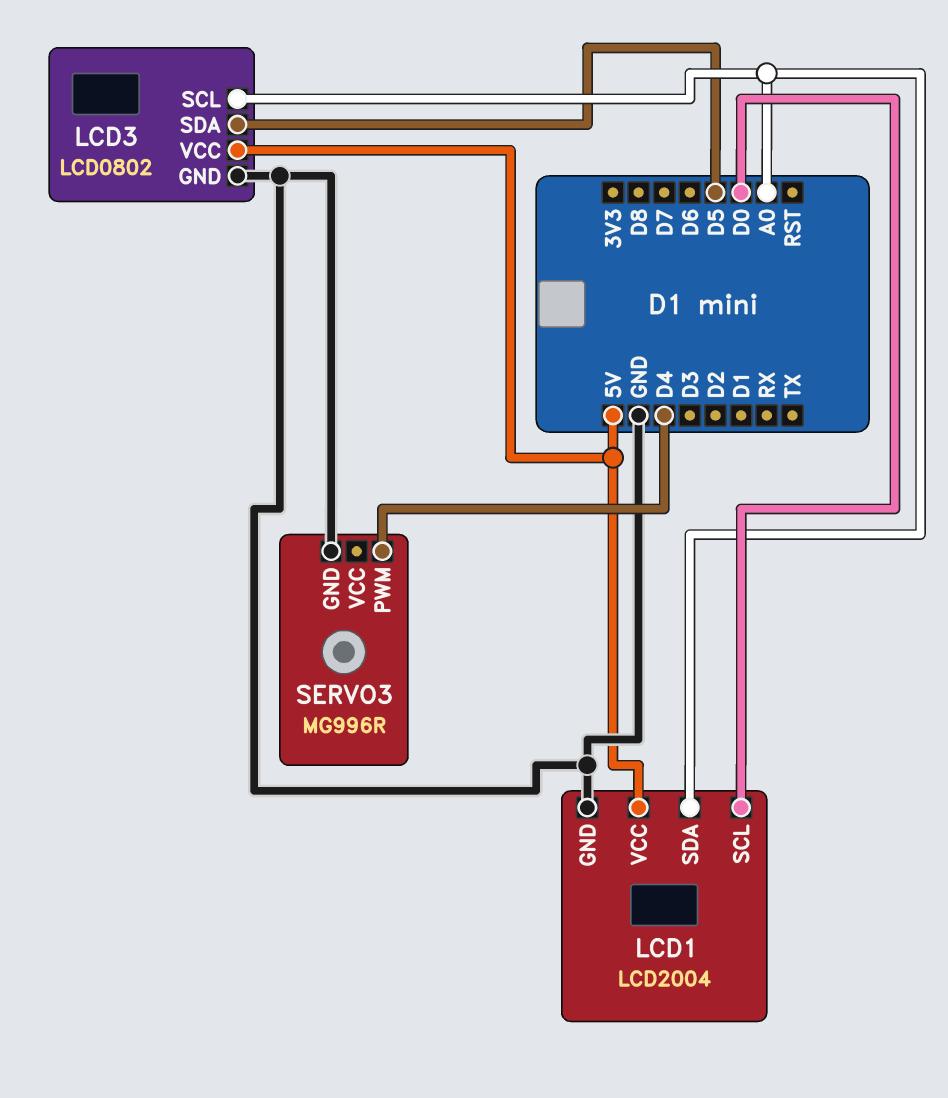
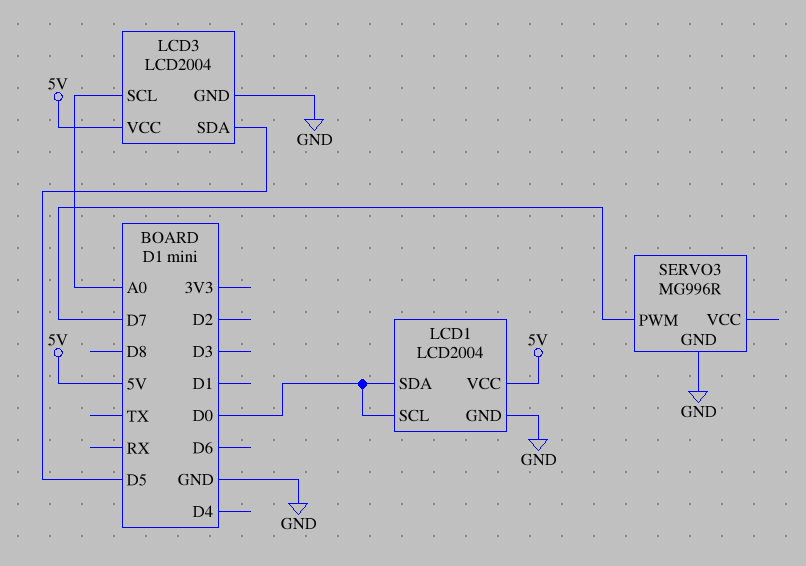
LCD1 pin SDA: A0 -> D0
LCD3: LCD0802 -> LCD2004
SERVO3 pin PWM: D4 -> D7

